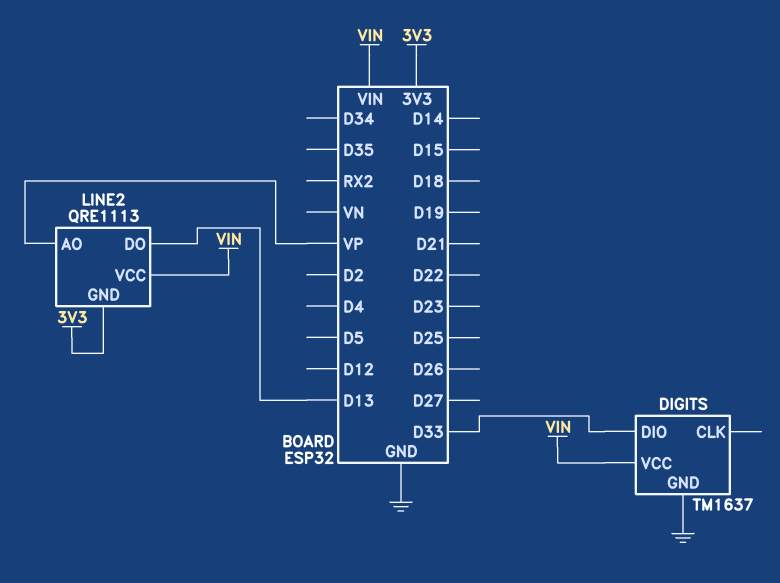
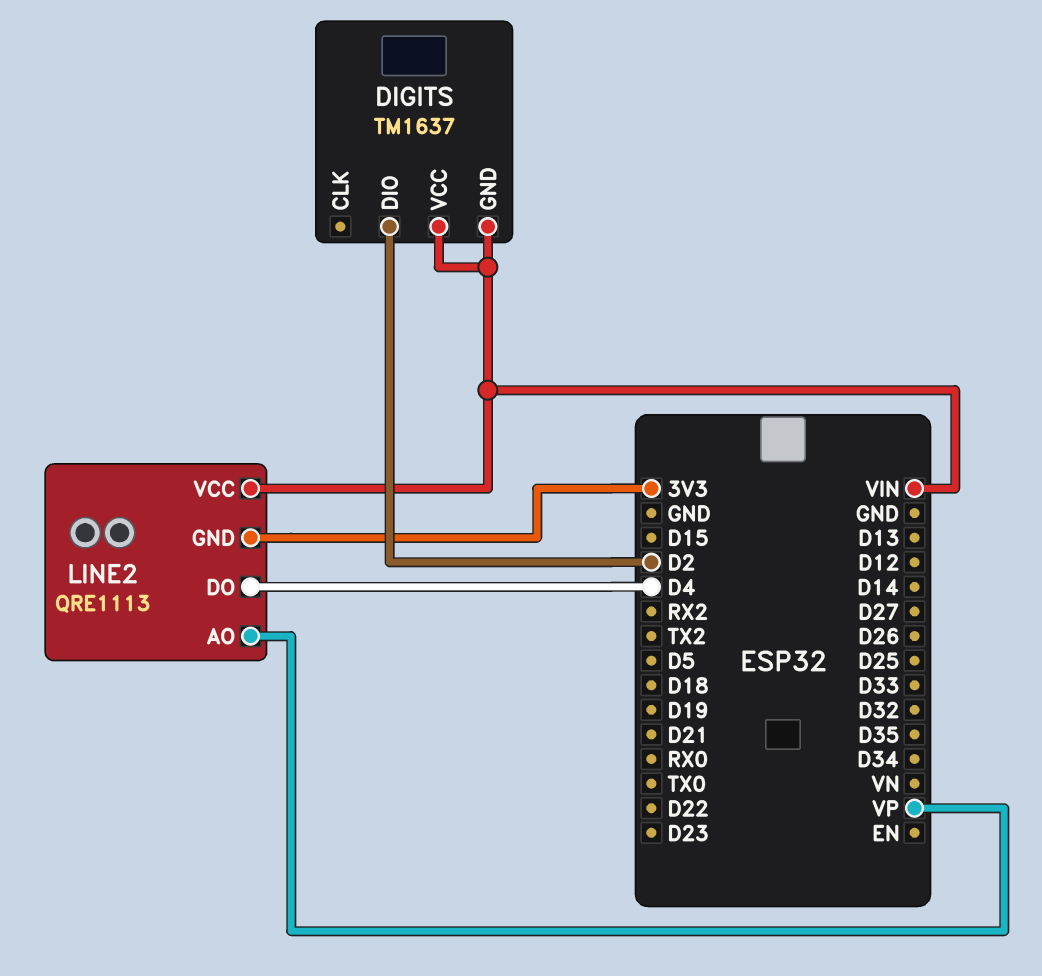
DIGITS pin DIO: D33 -> D2
DIGITS pin GND: GND -> VIN
LINE2 pin DO: D13 -> D4

